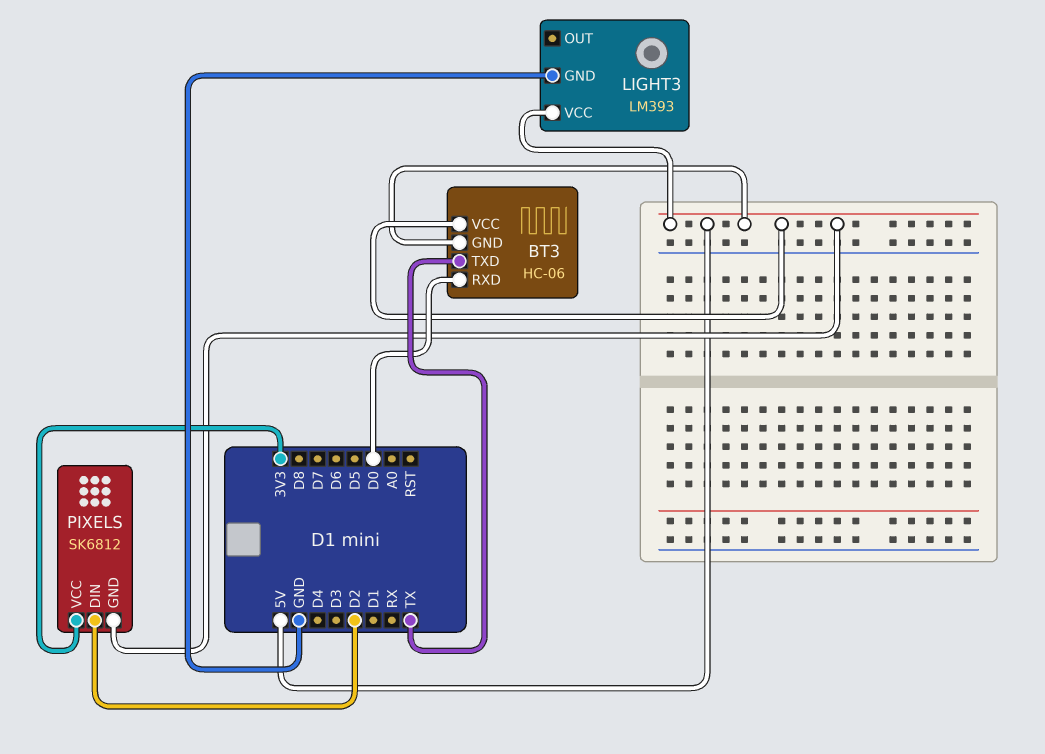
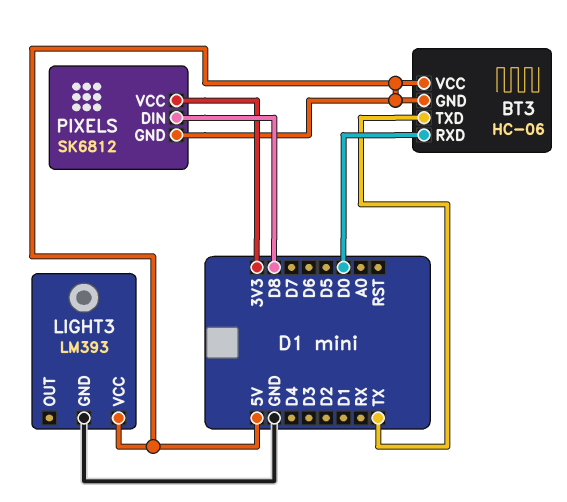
PIXELS pin DIN: D2 -> D8

